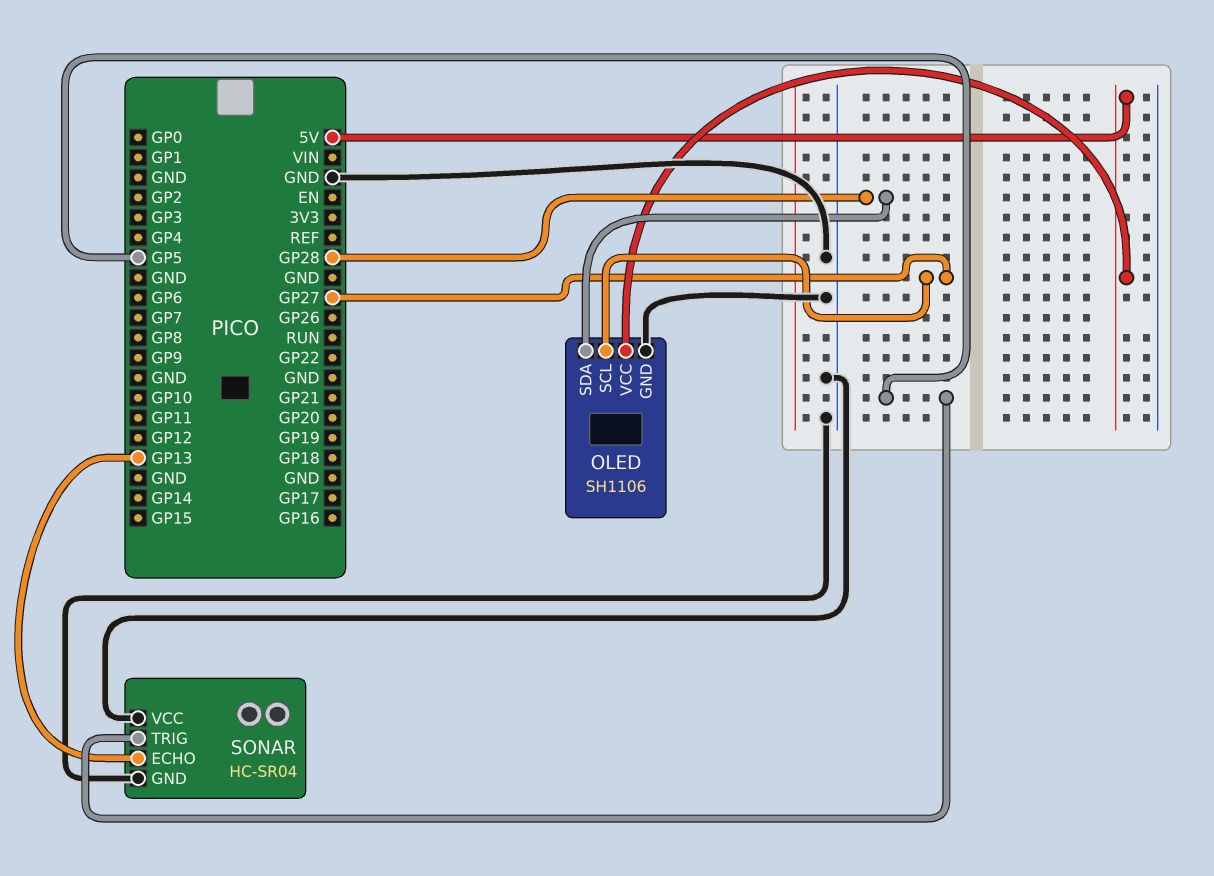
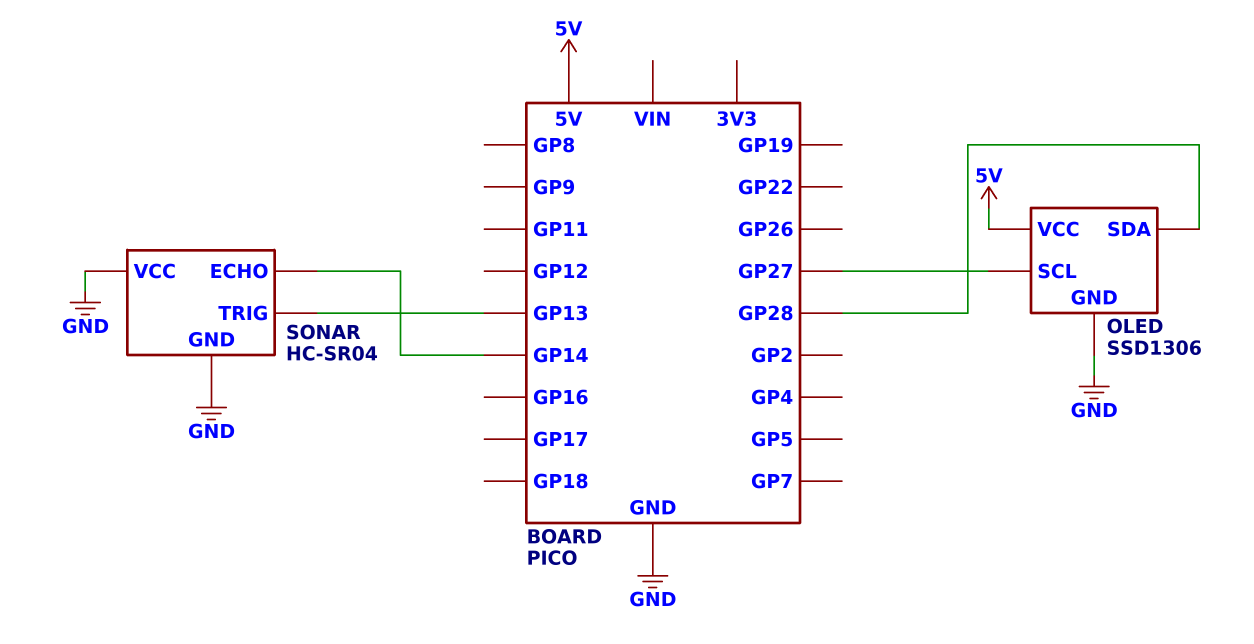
OLED: SH1106 -> SSD1306
SONAR pin ECHO: GP13 -> GP14
SONAR pin TRIG: GP5 -> GP13

